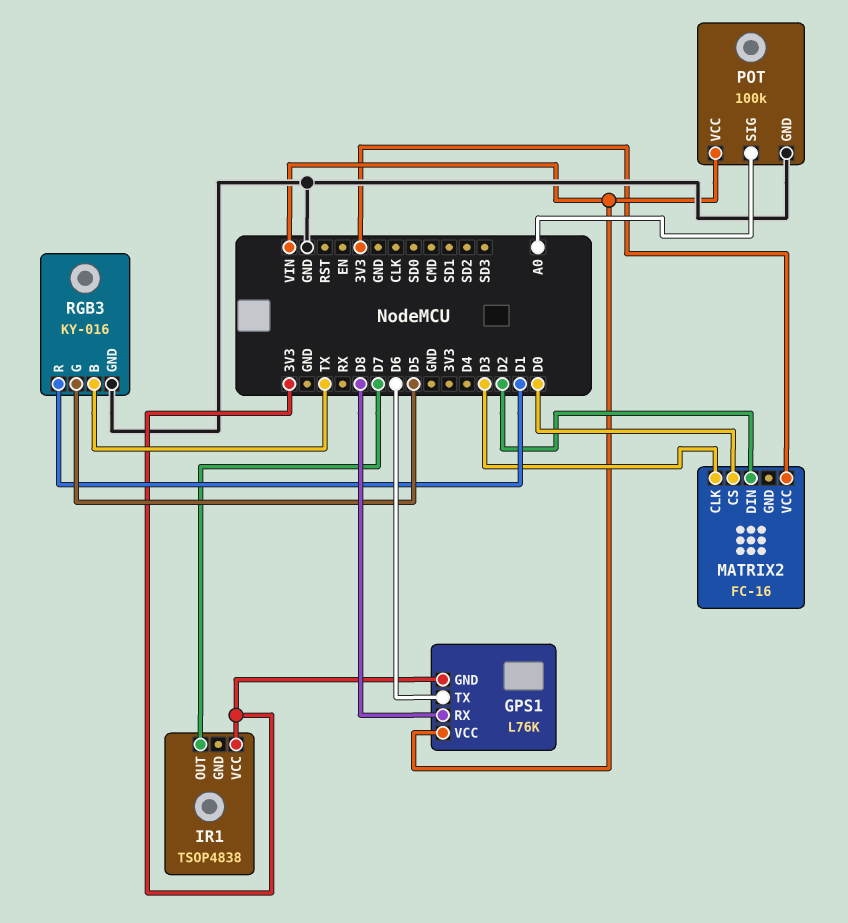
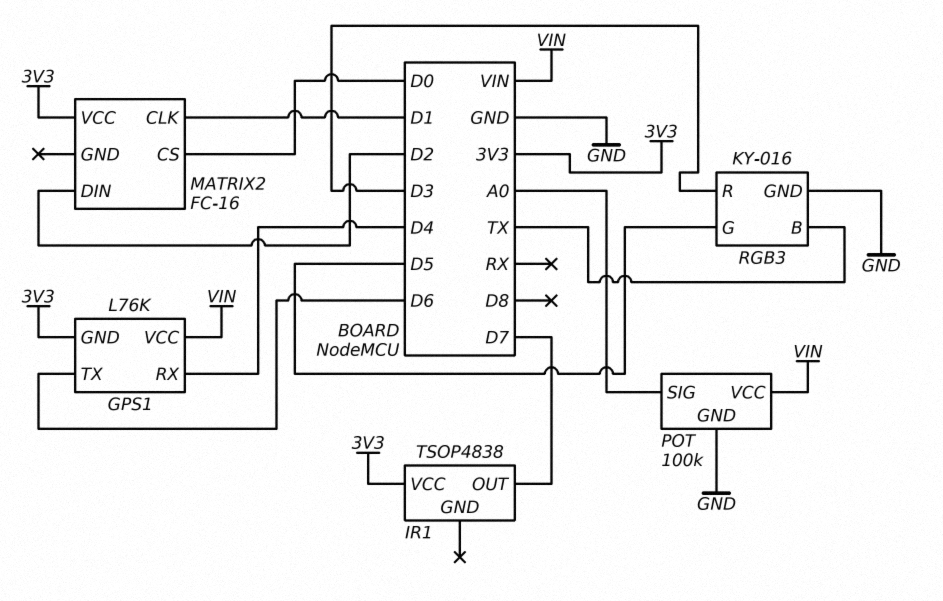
GPS1 pin RX: D8 -> D4
MATRIX2 pin CLK: D3 -> D1
RGB3 pin R: D1 -> D3

